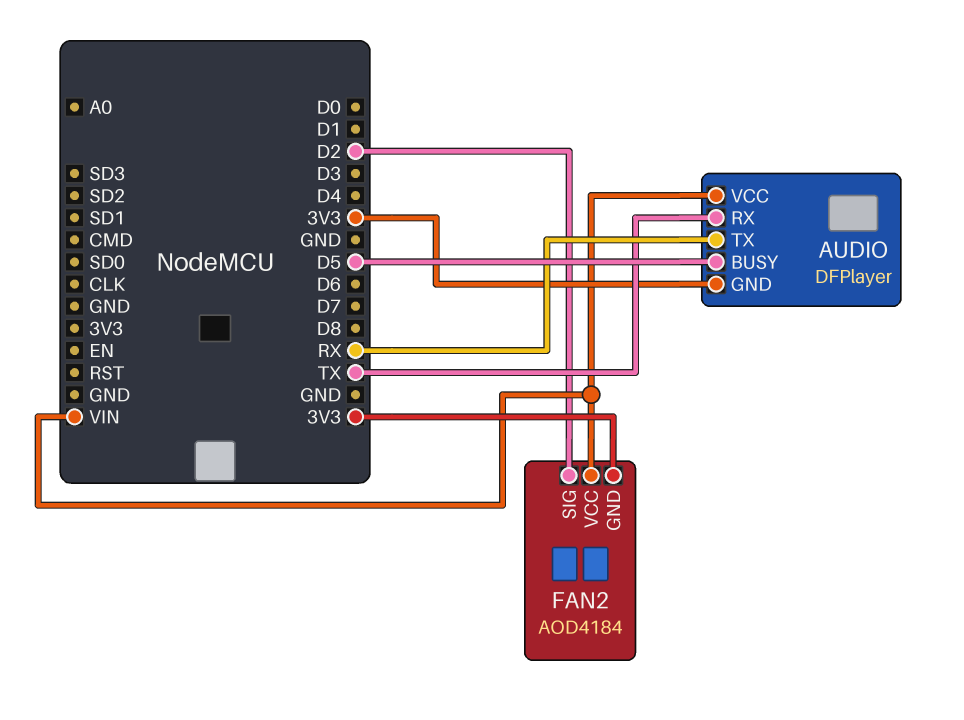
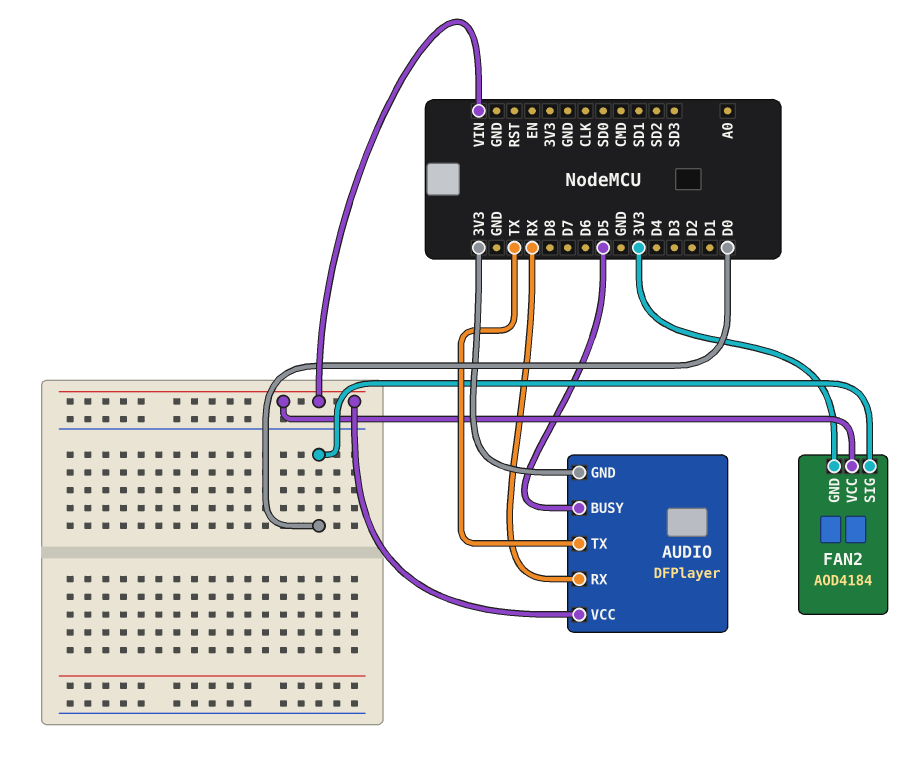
AUDIO pin RX: TX -> RX
AUDIO pin TX: RX -> TX
FAN2 pin SIG: D2 -> D0

